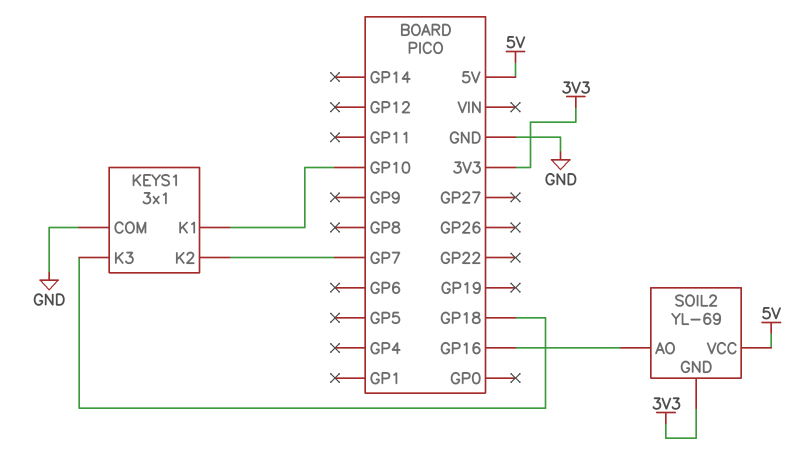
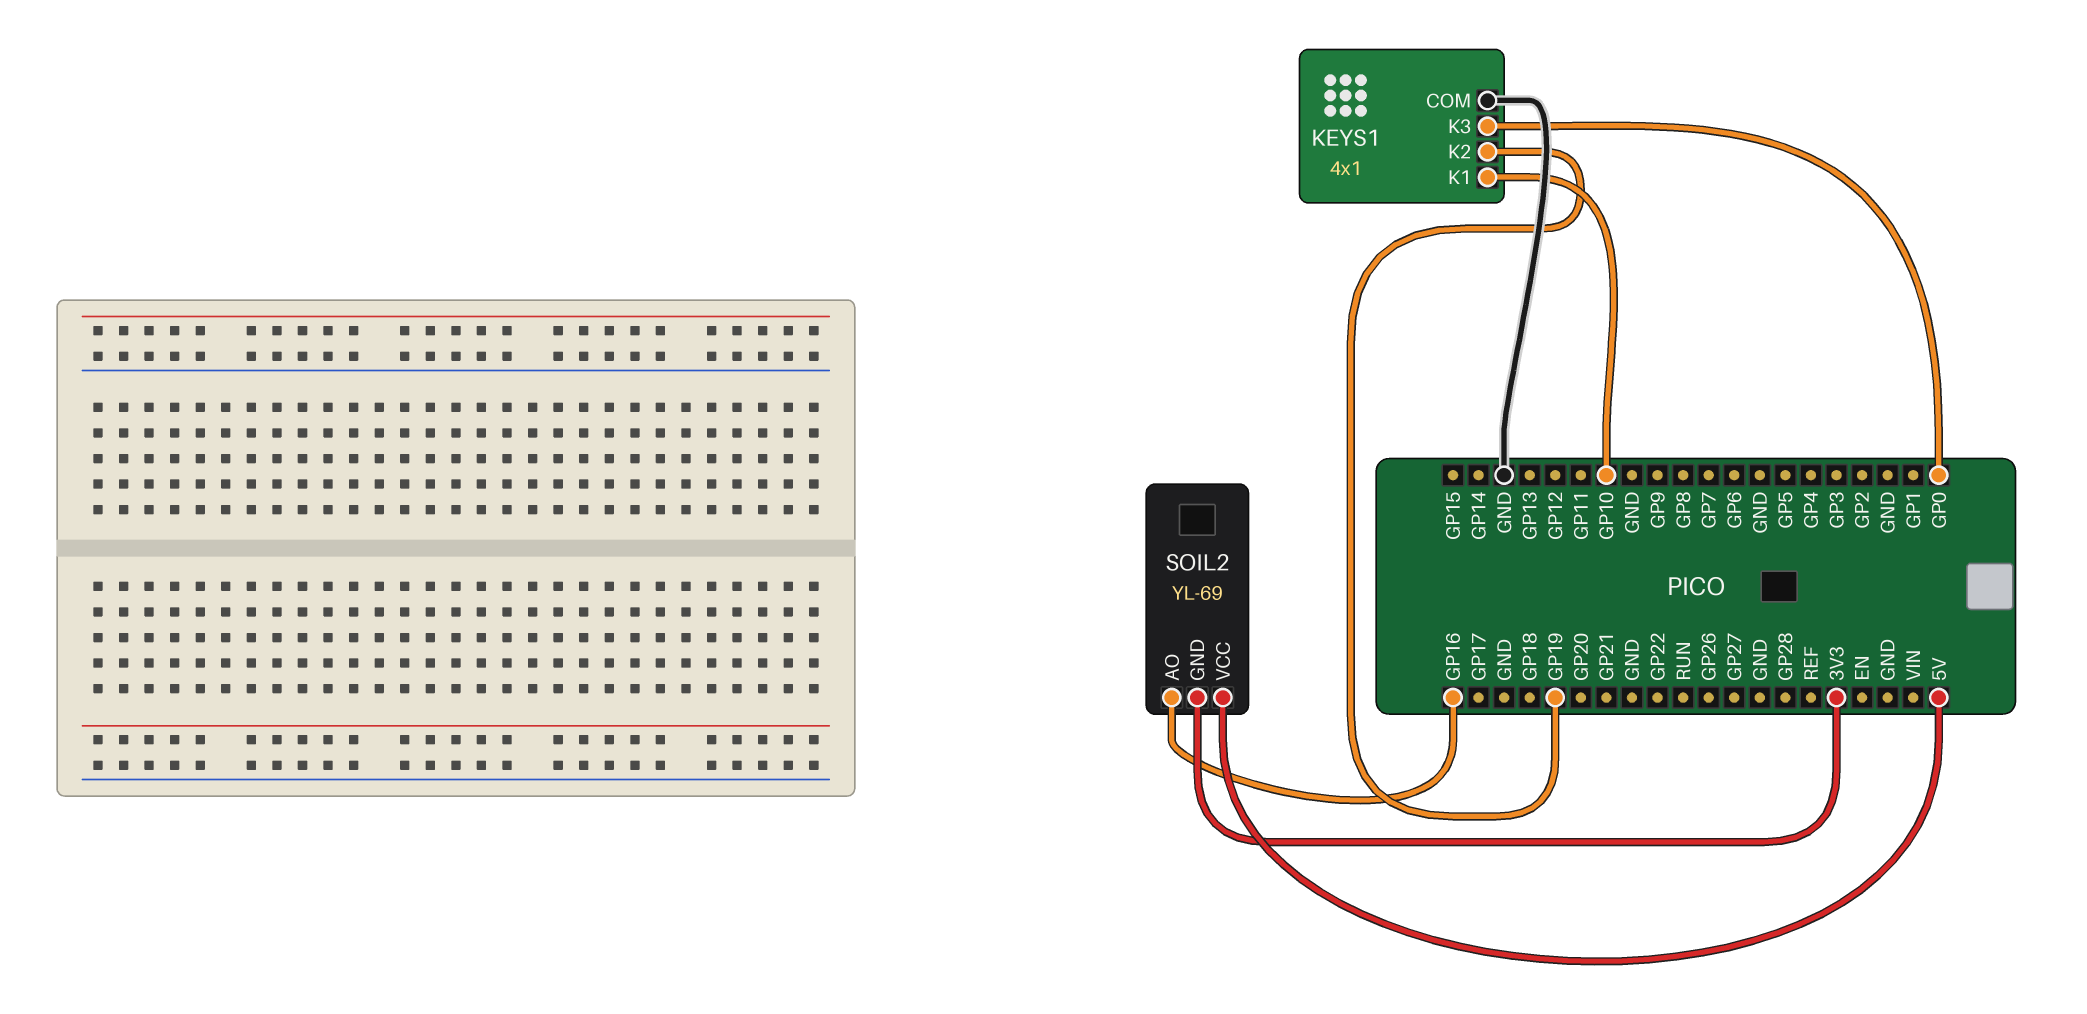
KEYS1: 3x1 -> 4x1
KEYS1 pin K2: GP7 -> GP19
KEYS1 pin K3: GP18 -> GP0

